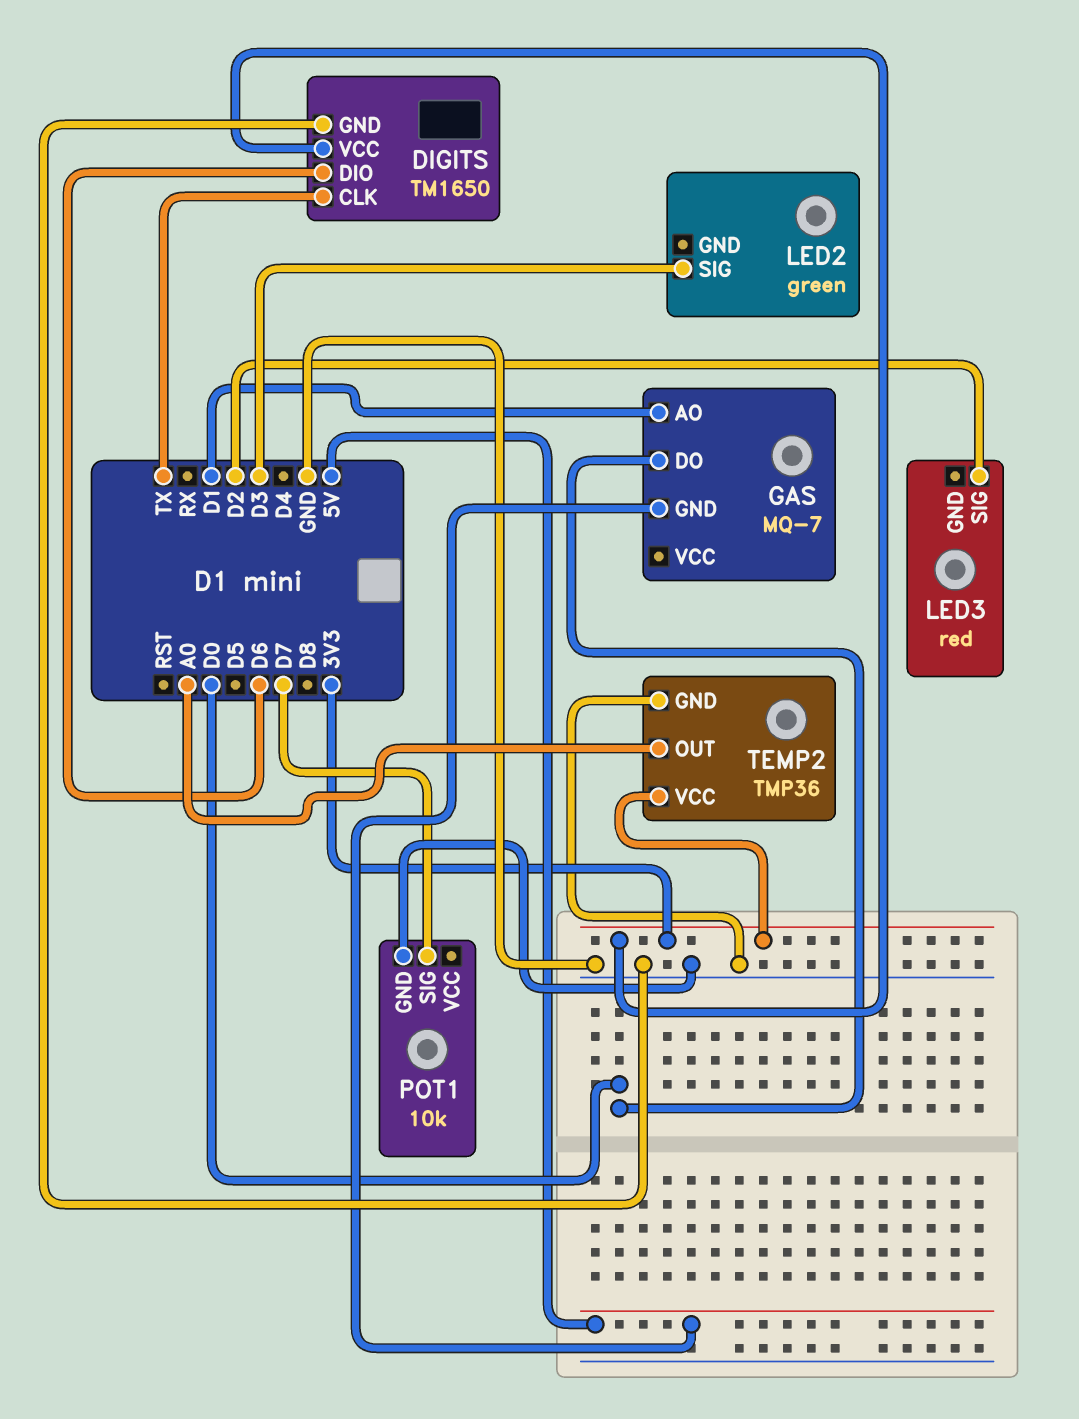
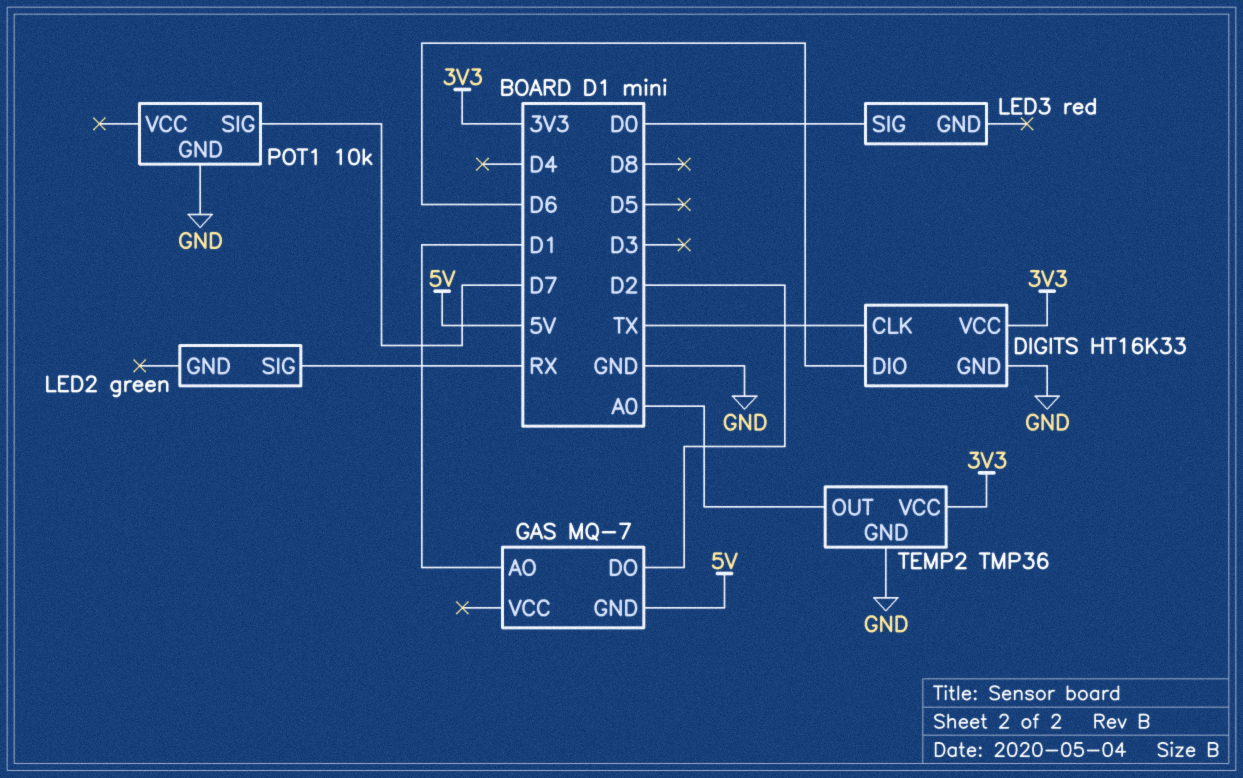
DIGITS: TM1650 -> HT16K33
GAS pin DO: D0 -> D2
LED2 pin SIG: D3 -> RX
LED3 pin SIG: D2 -> D0

